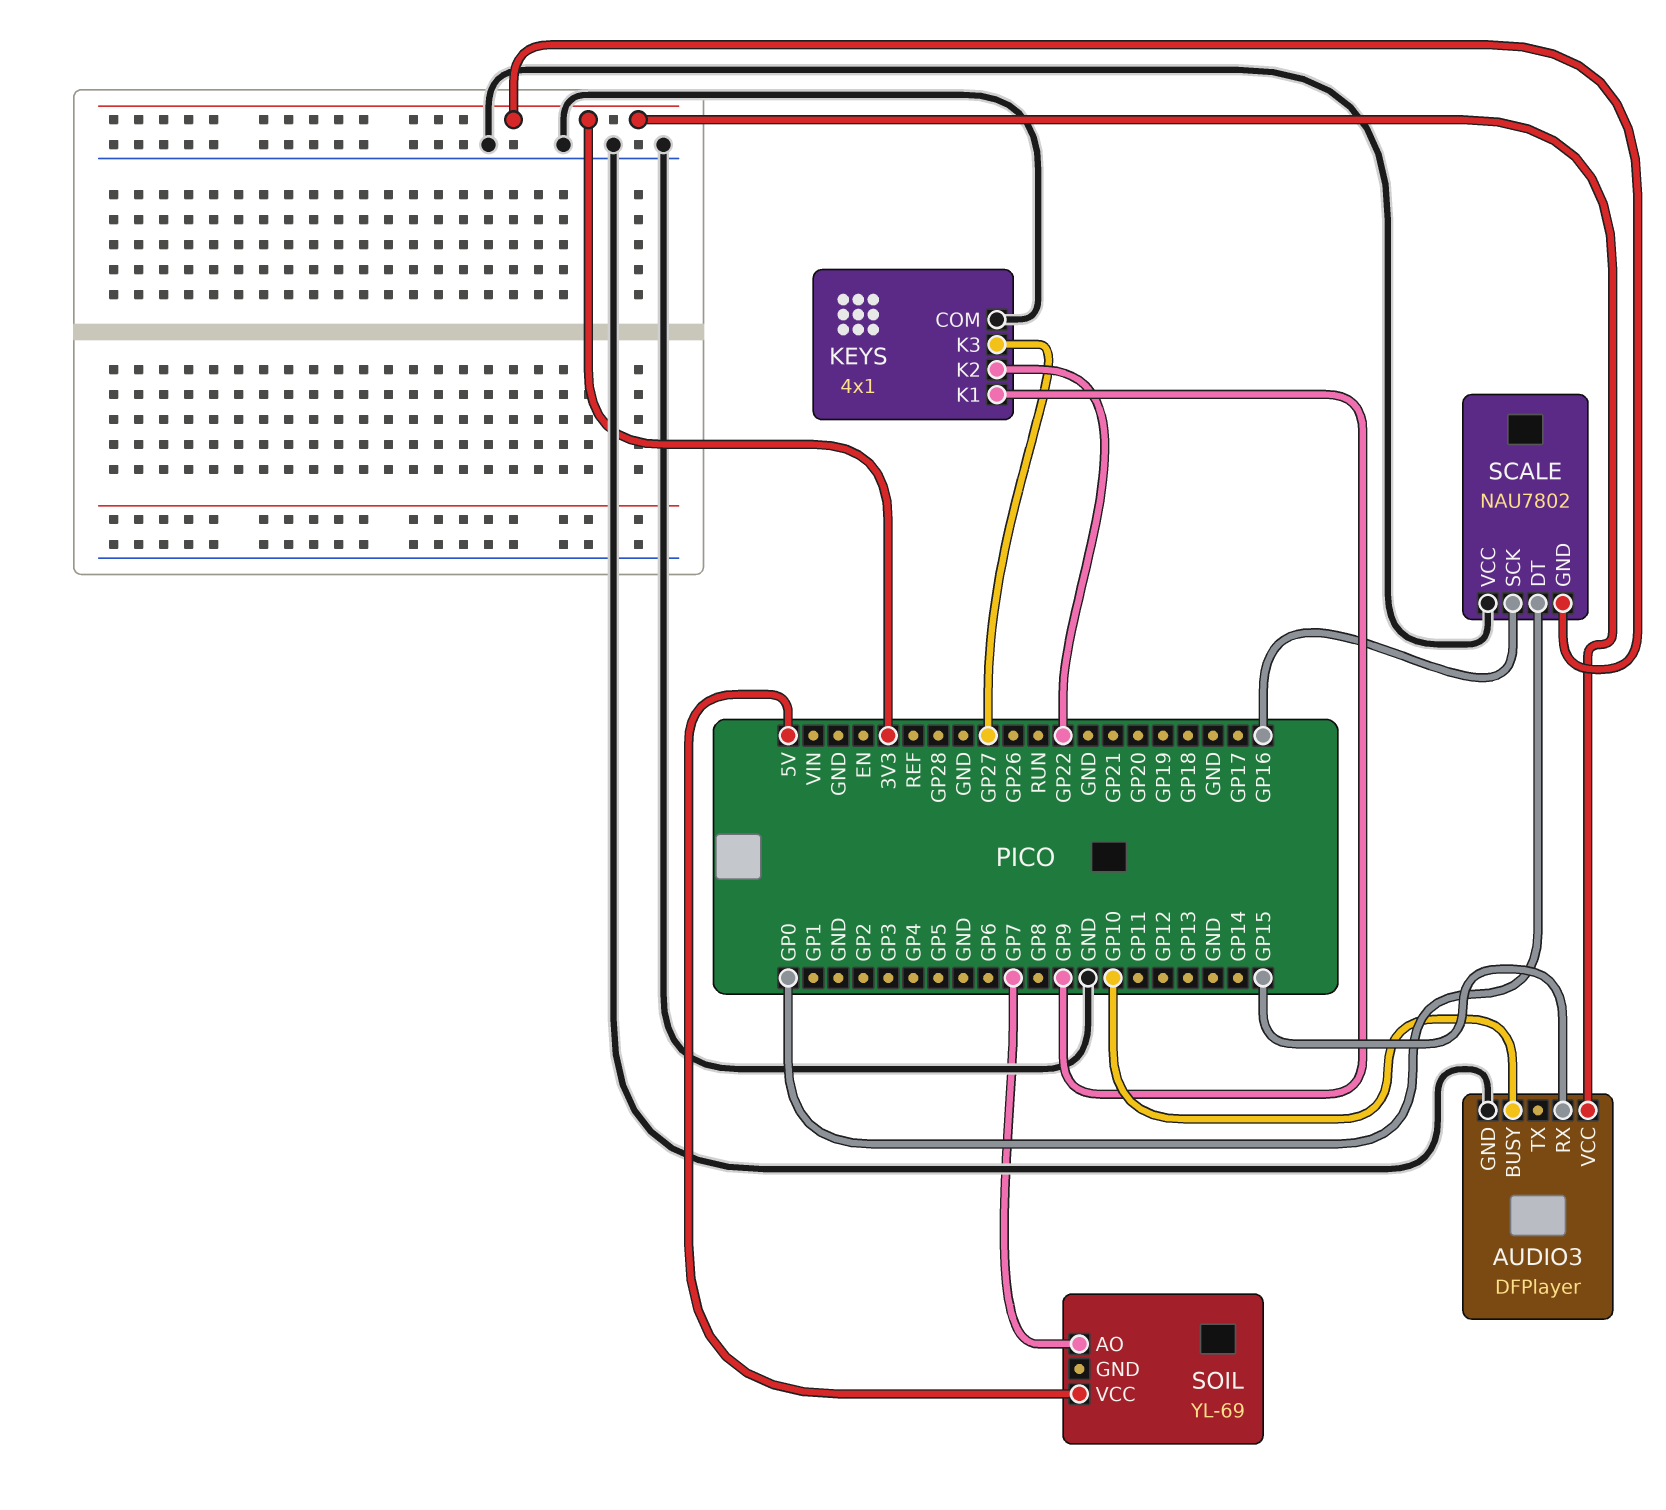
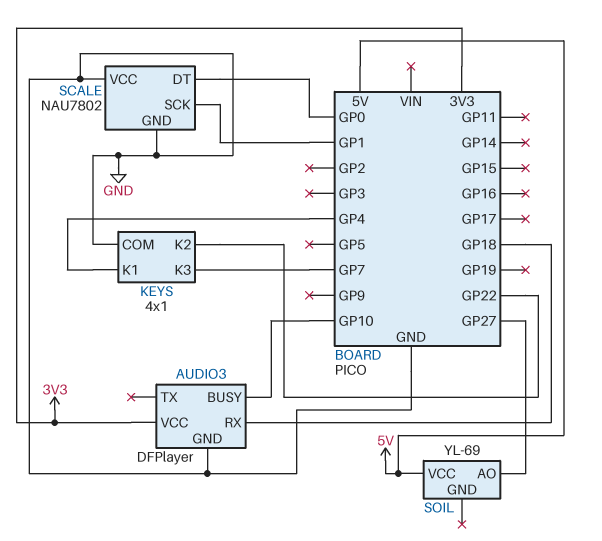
AUDIO3 pin RX: GP15 -> GP18
KEYS pin K1: GP9 -> GP4
KEYS pin K3: GP27 -> GP7
SCALE pin GND: 3V3 -> GND
SCALE pin SCK: GP16 -> GP1
SOIL pin AO: GP7 -> GP27

